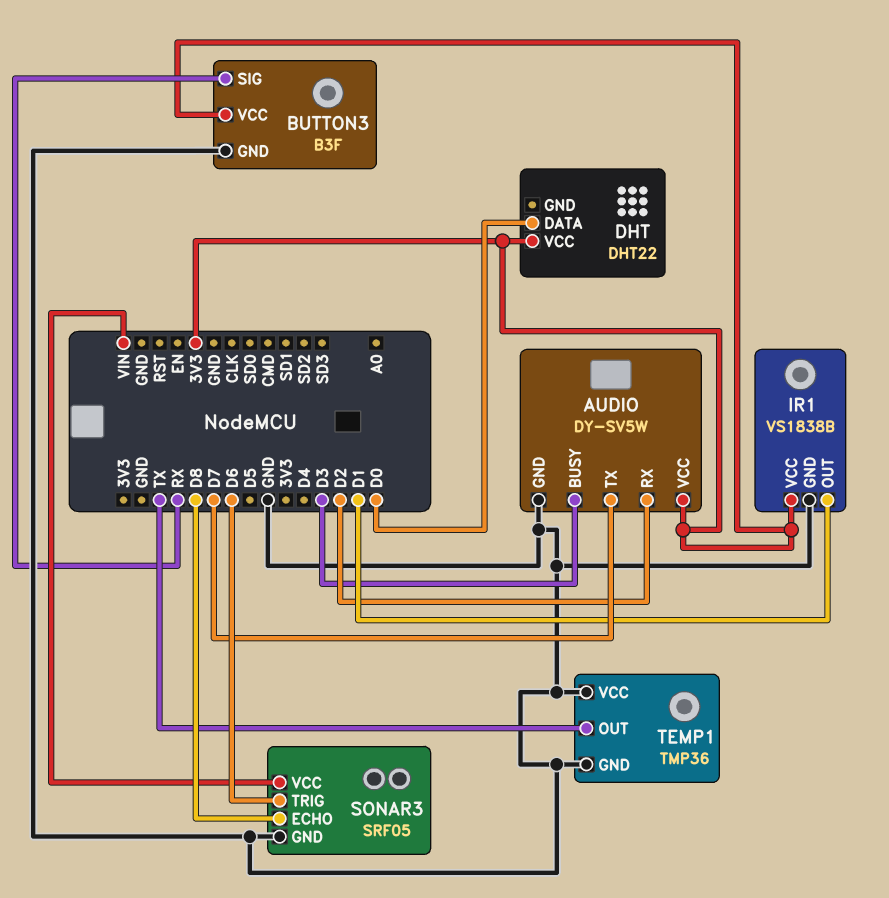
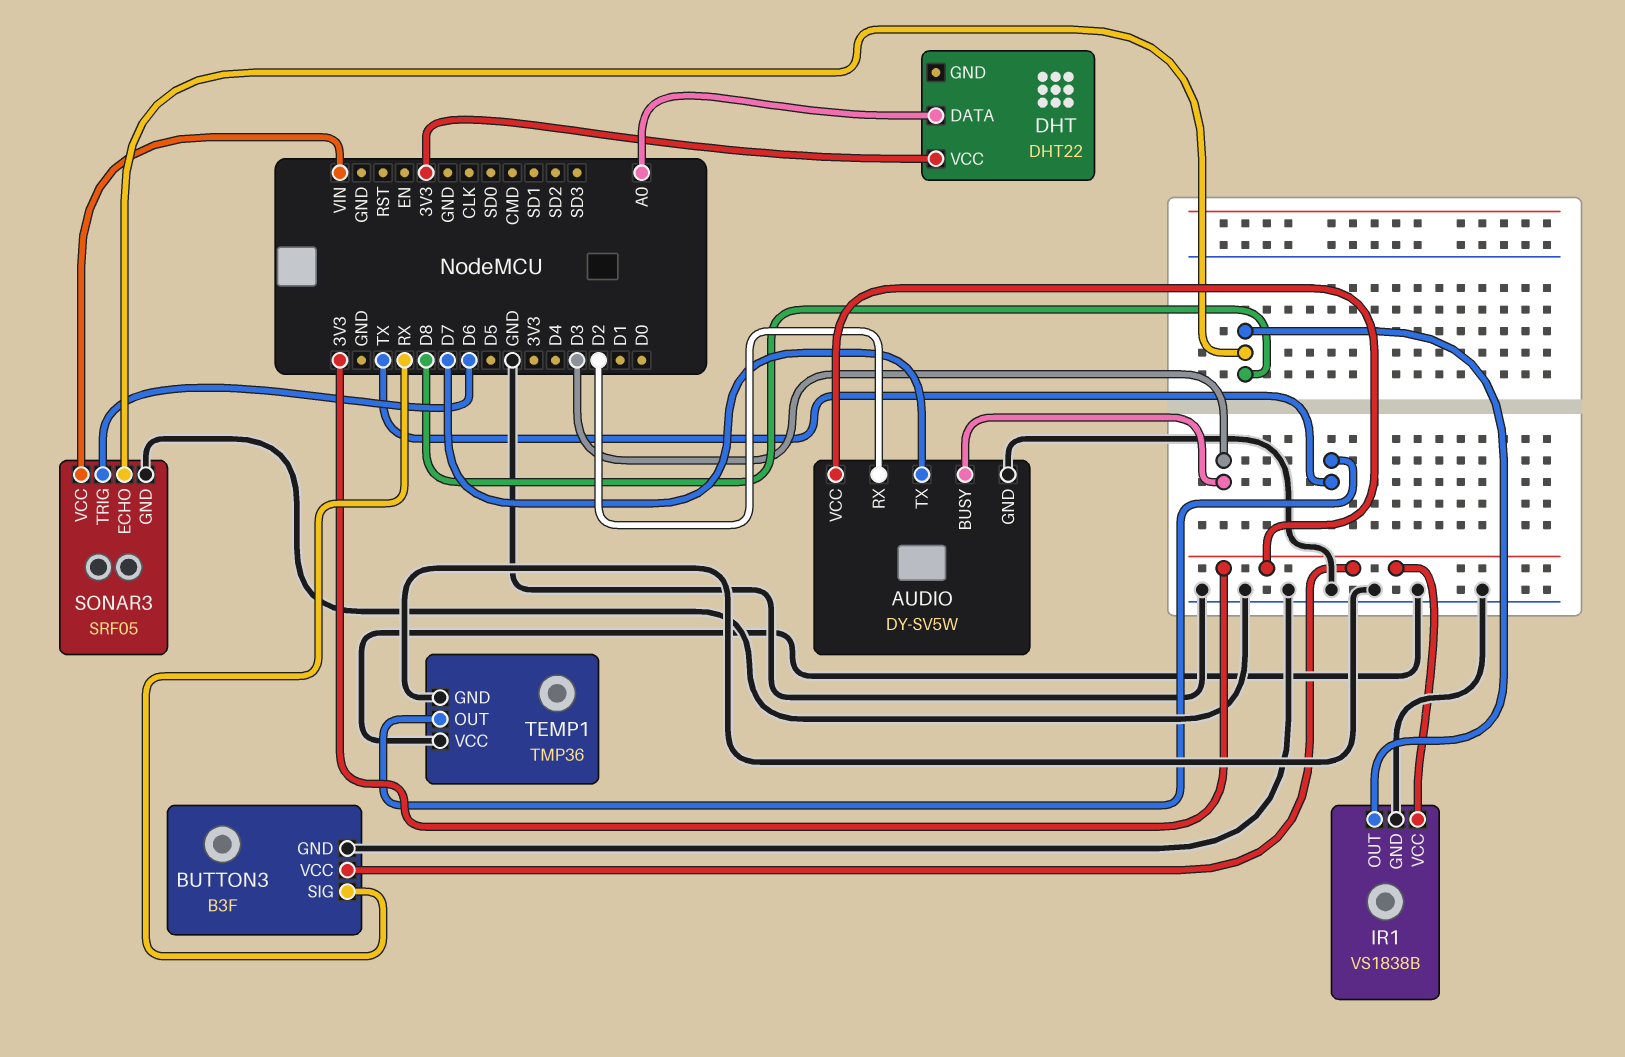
DHT pin DATA: D0 -> A0
IR1 pin OUT: D1 -> D8

